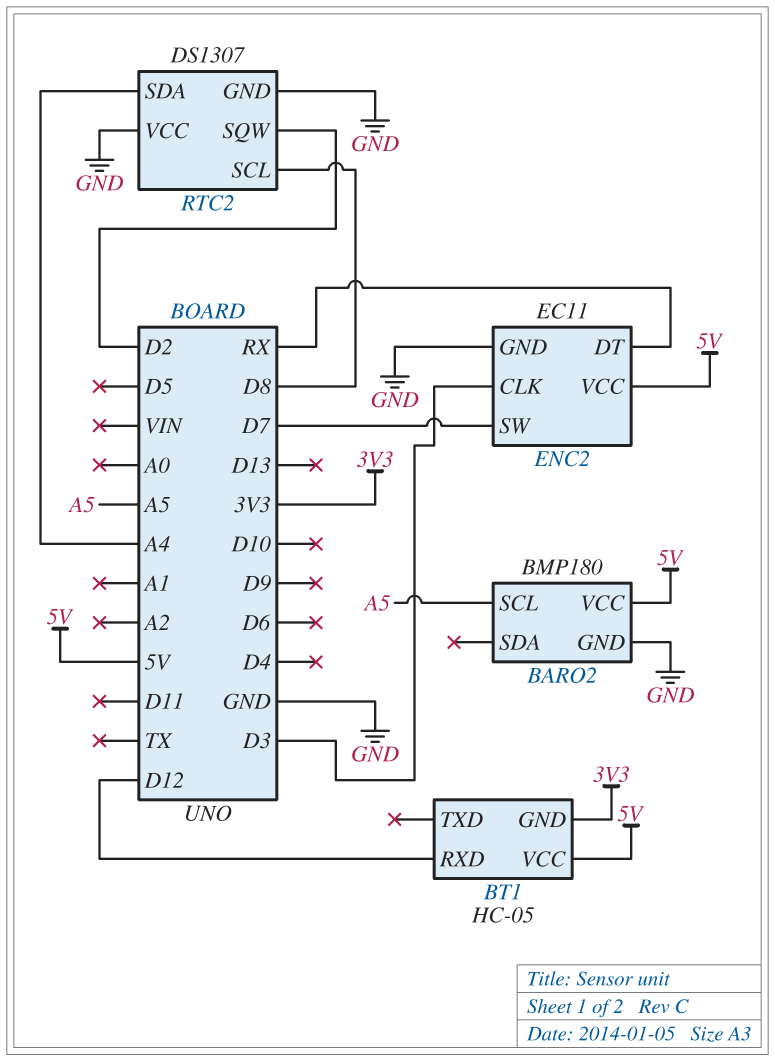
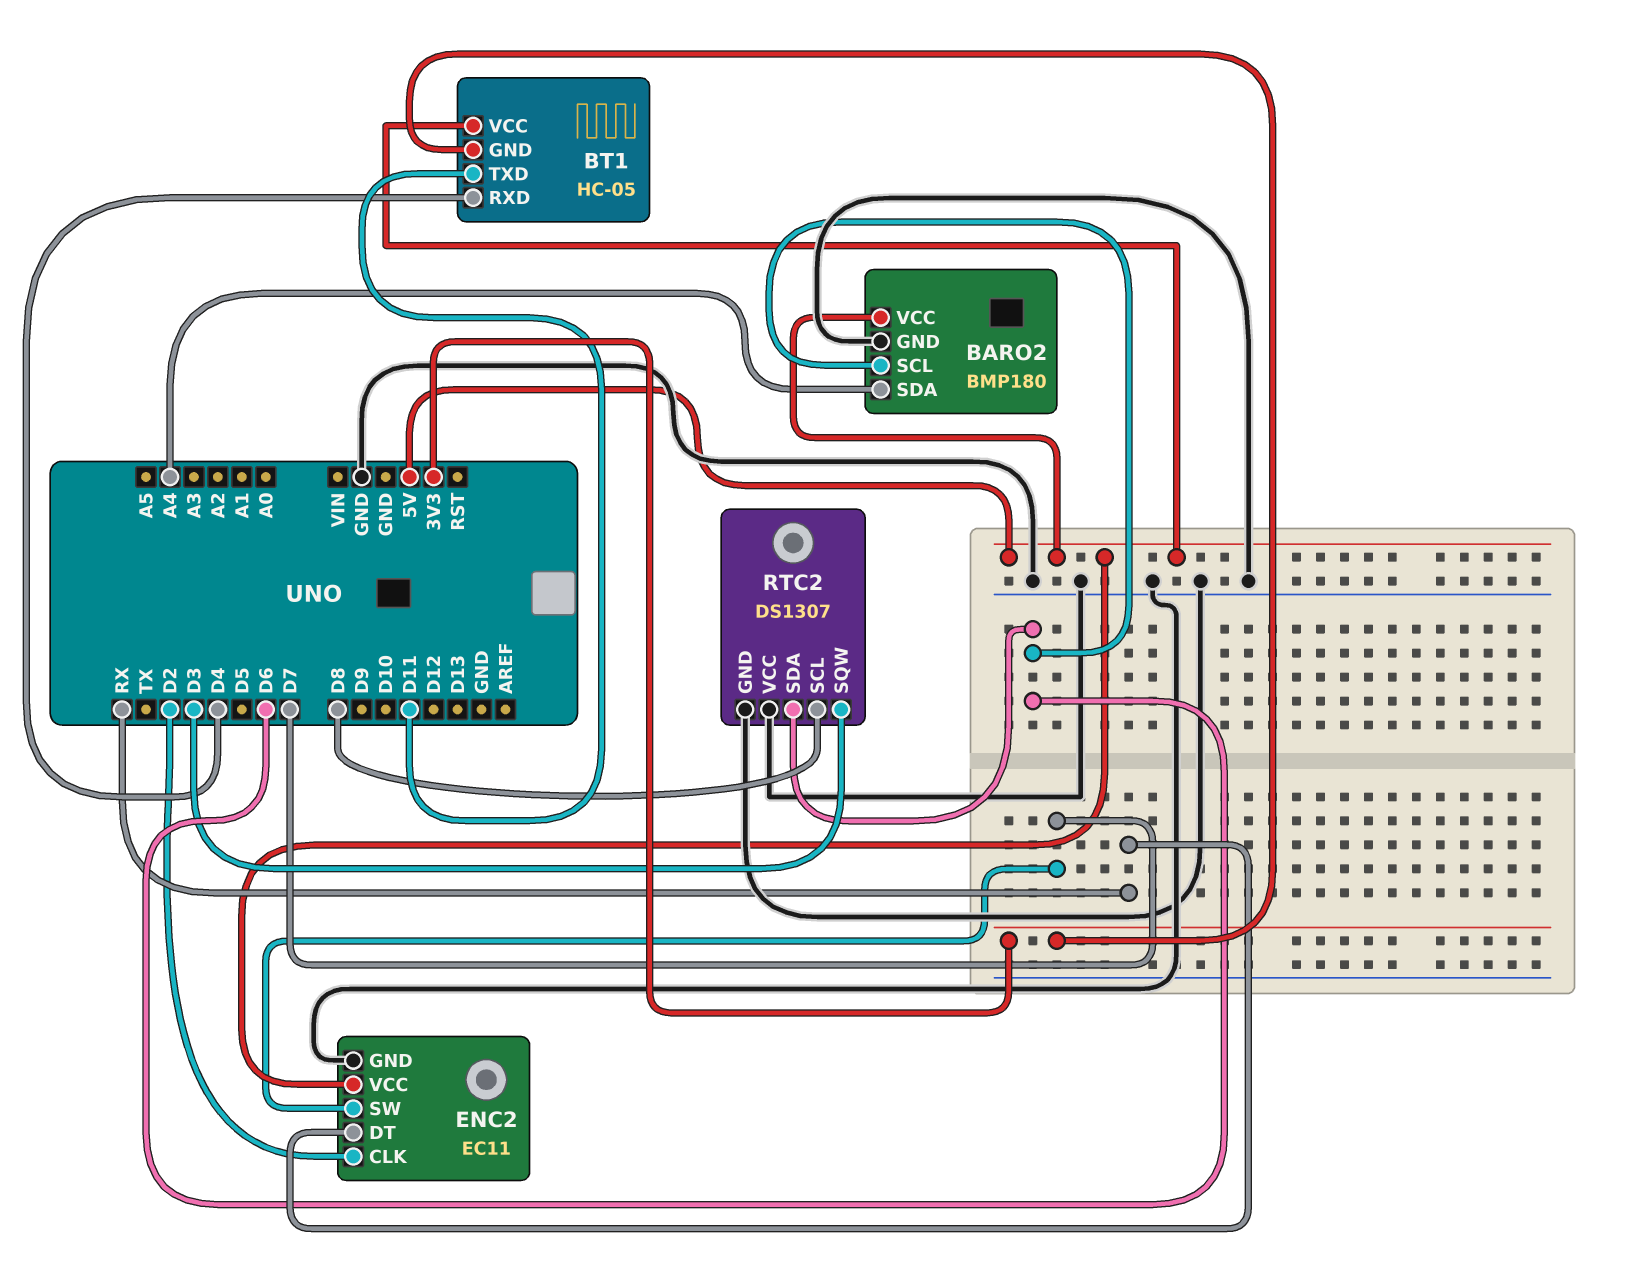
BARO2 pin SCL: A5 -> D6
BARO2 pin SDA: none -> A4
BT1 pin RXD: D12 -> D4
BT1 pin TXD: none -> D11
ENC2 pin CLK: D3 -> D2
RTC2 pin SDA: A4 -> D6
RTC2 pin SQW: D2 -> D3

